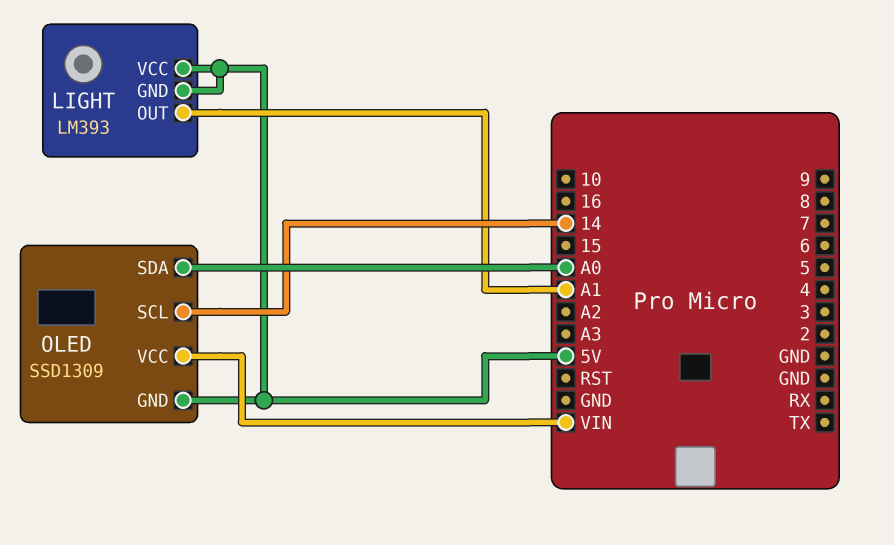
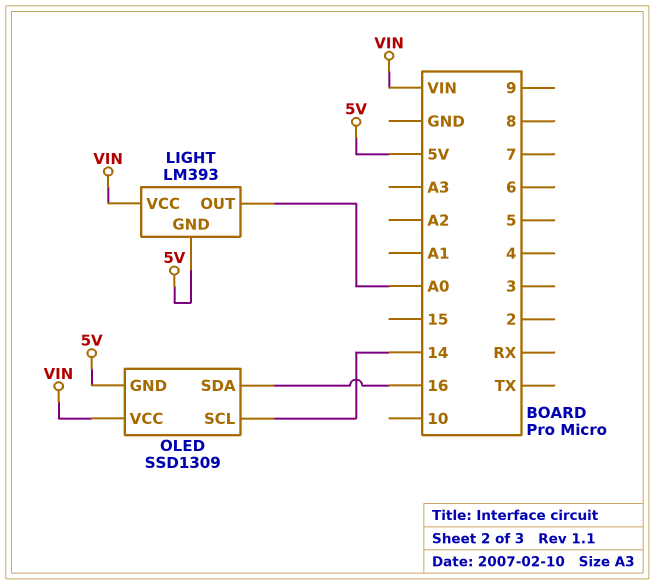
LIGHT pin OUT: A1 -> A0
LIGHT pin VCC: 5V -> VIN
OLED pin SDA: A0 -> 16

